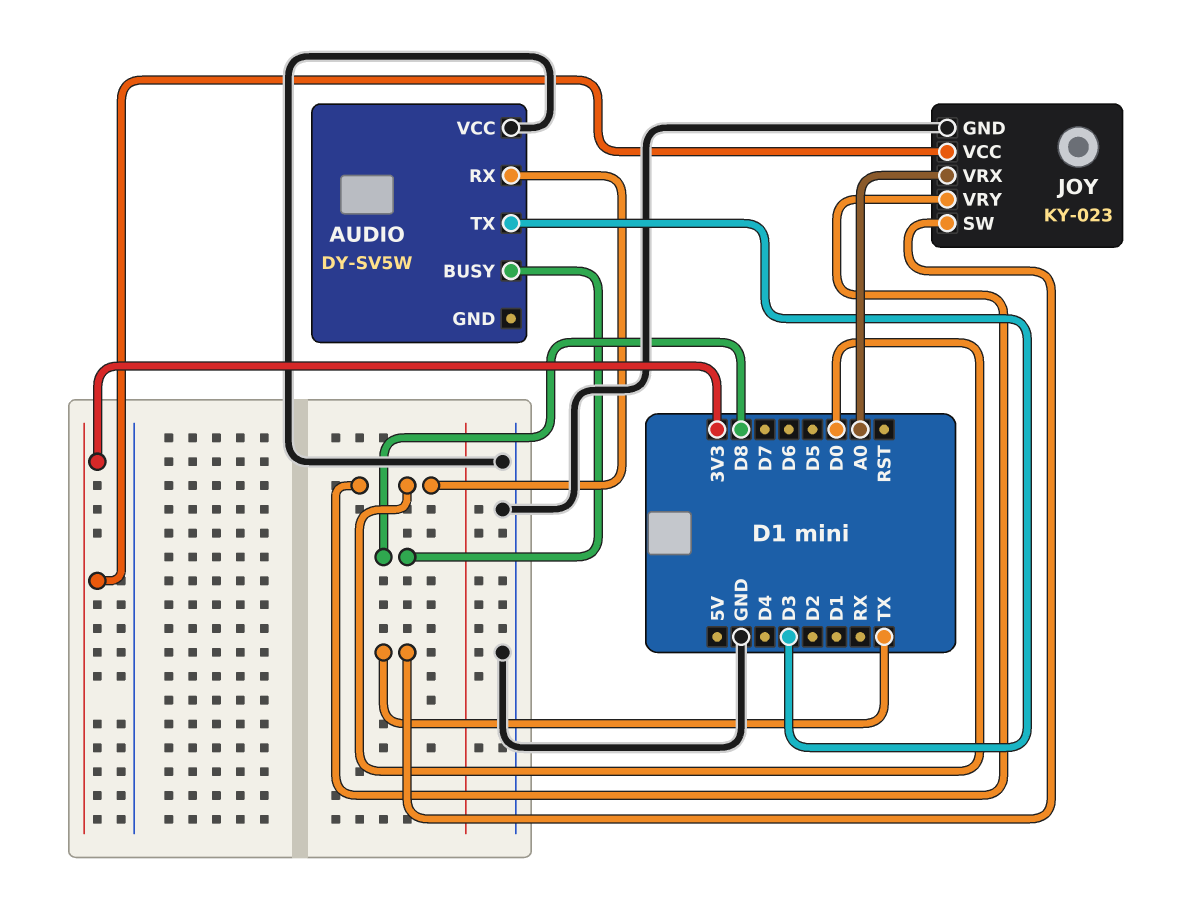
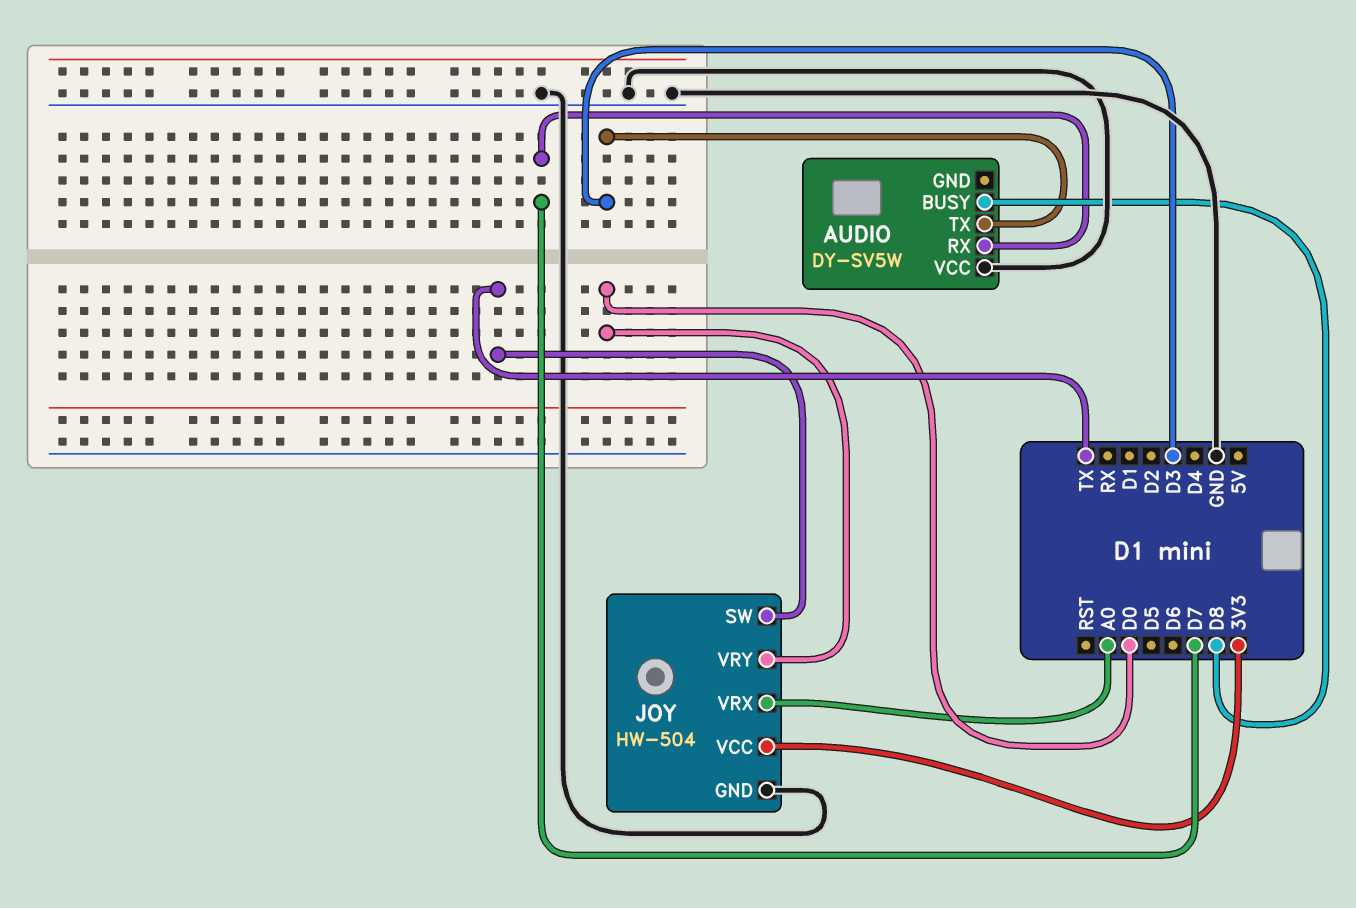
AUDIO pin RX: D0 -> D7
JOY: KY-023 -> HW-504

